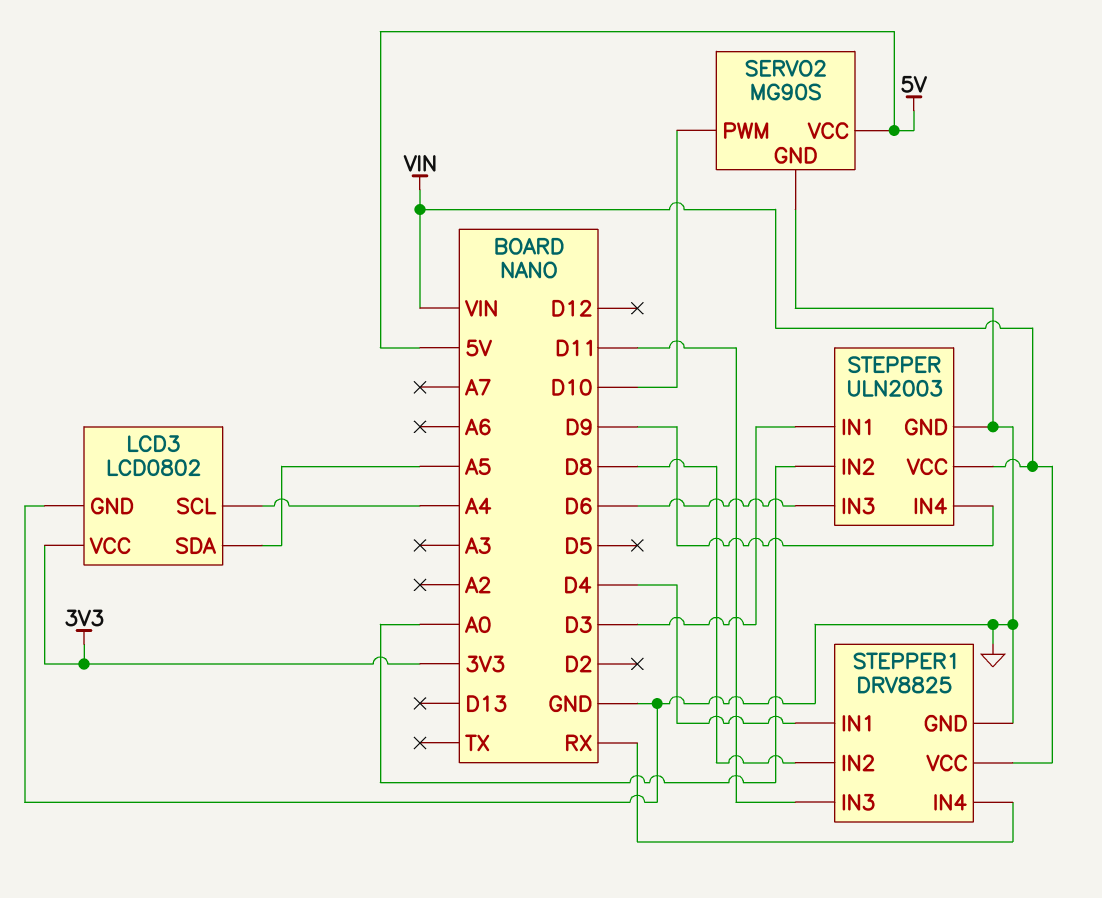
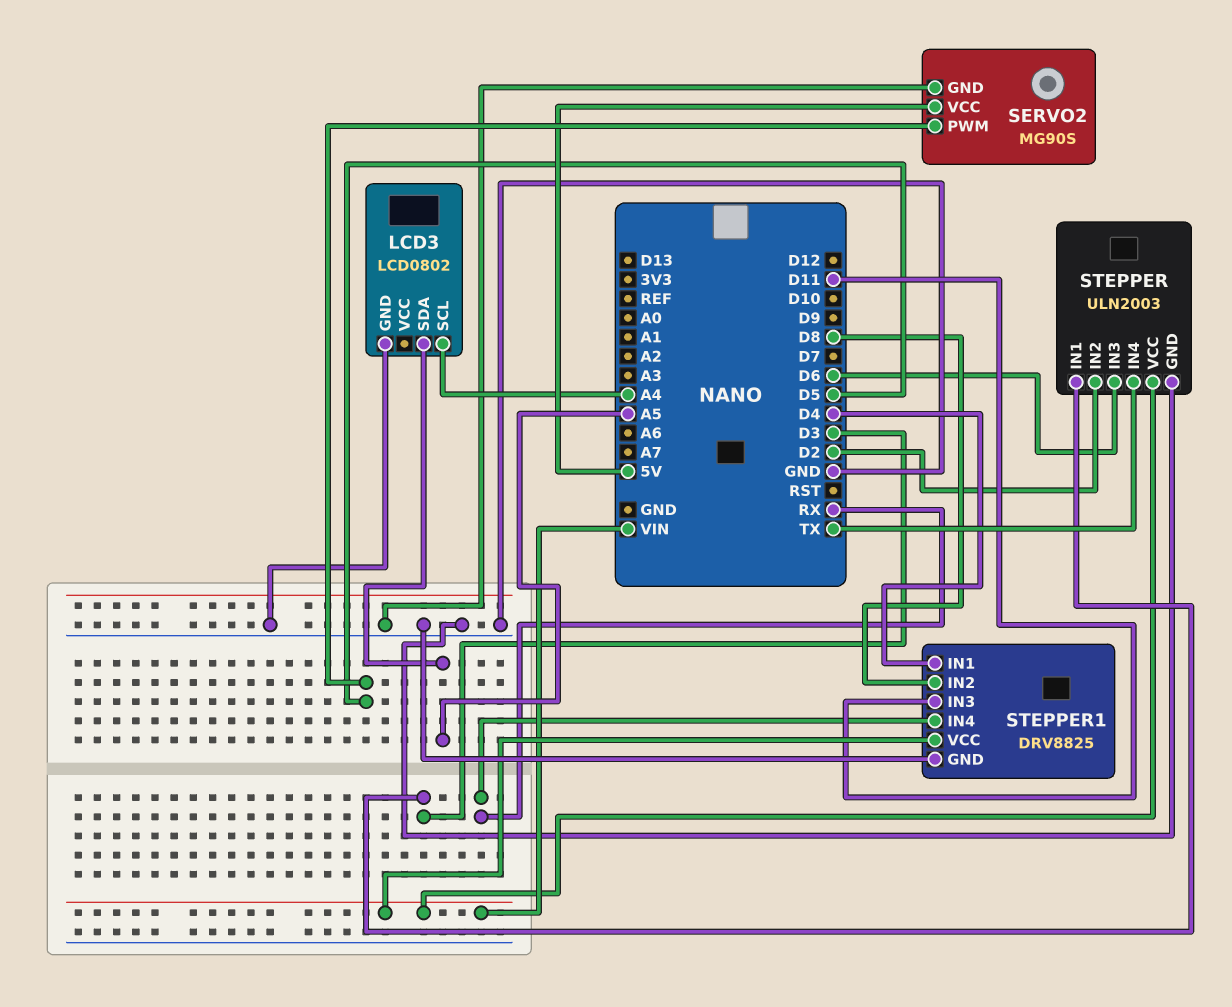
LCD3 pin VCC: 3V3 -> none
SERVO2 pin PWM: D10 -> D5
STEPPER pin IN2: A0 -> D2
STEPPER pin IN4: D9 -> TX

